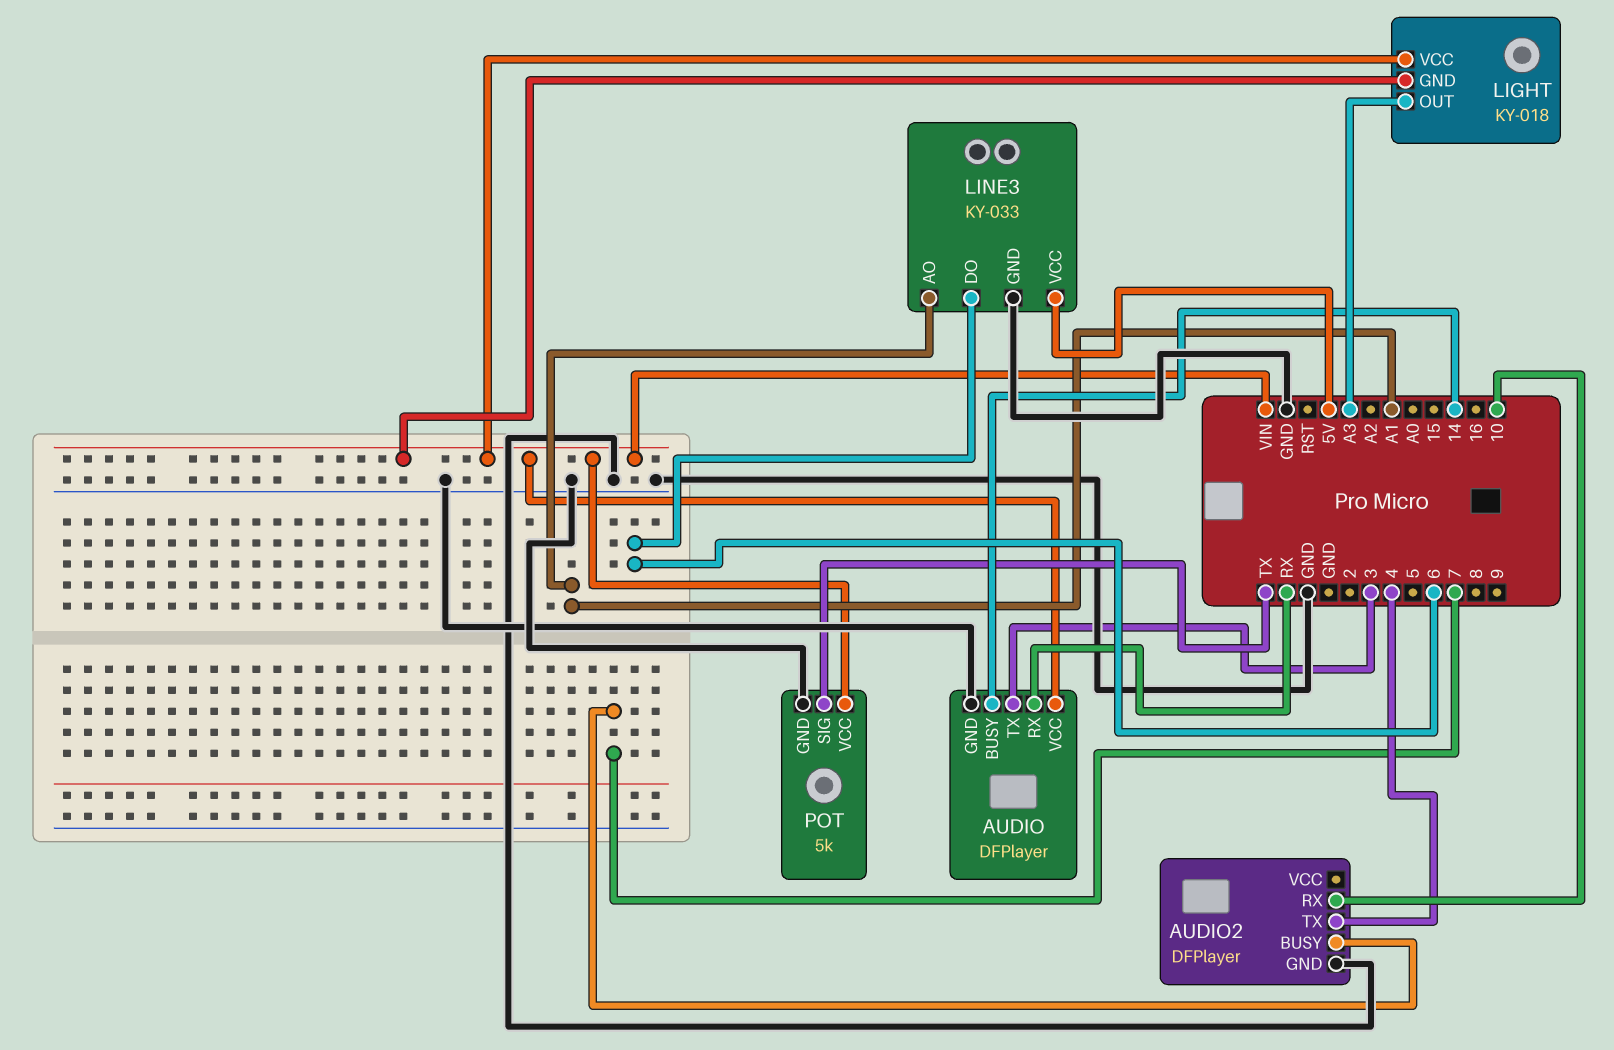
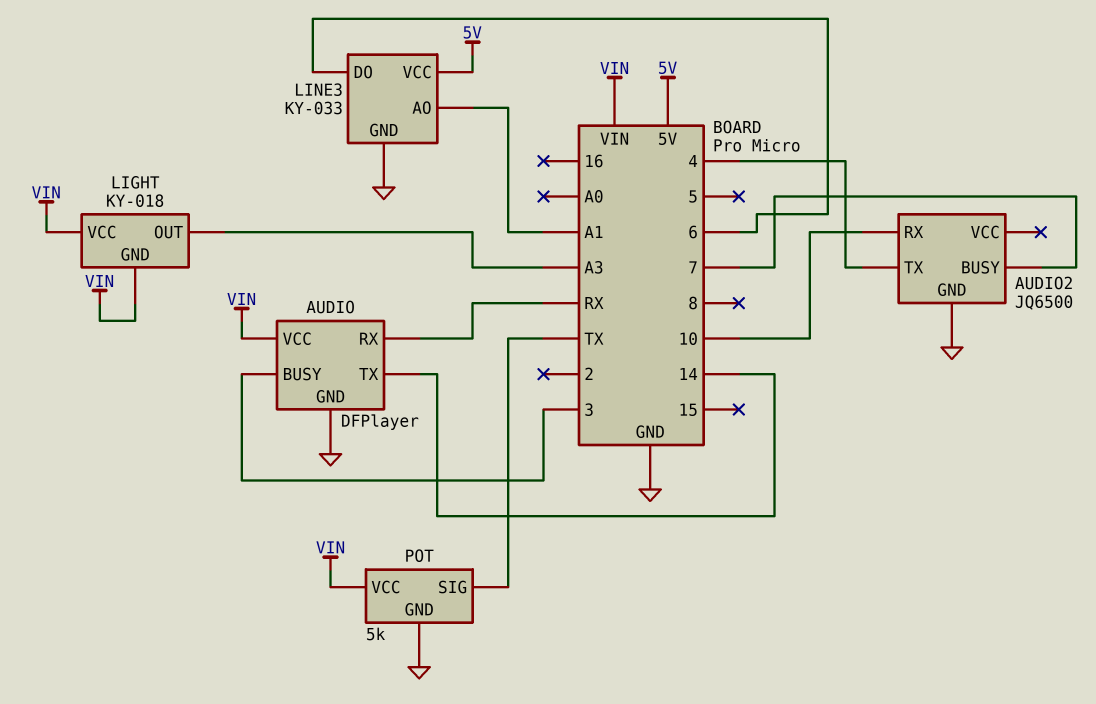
AUDIO pin BUSY: 14 -> 3
AUDIO pin TX: 3 -> 14
AUDIO2: DFPlayer -> JQ6500

